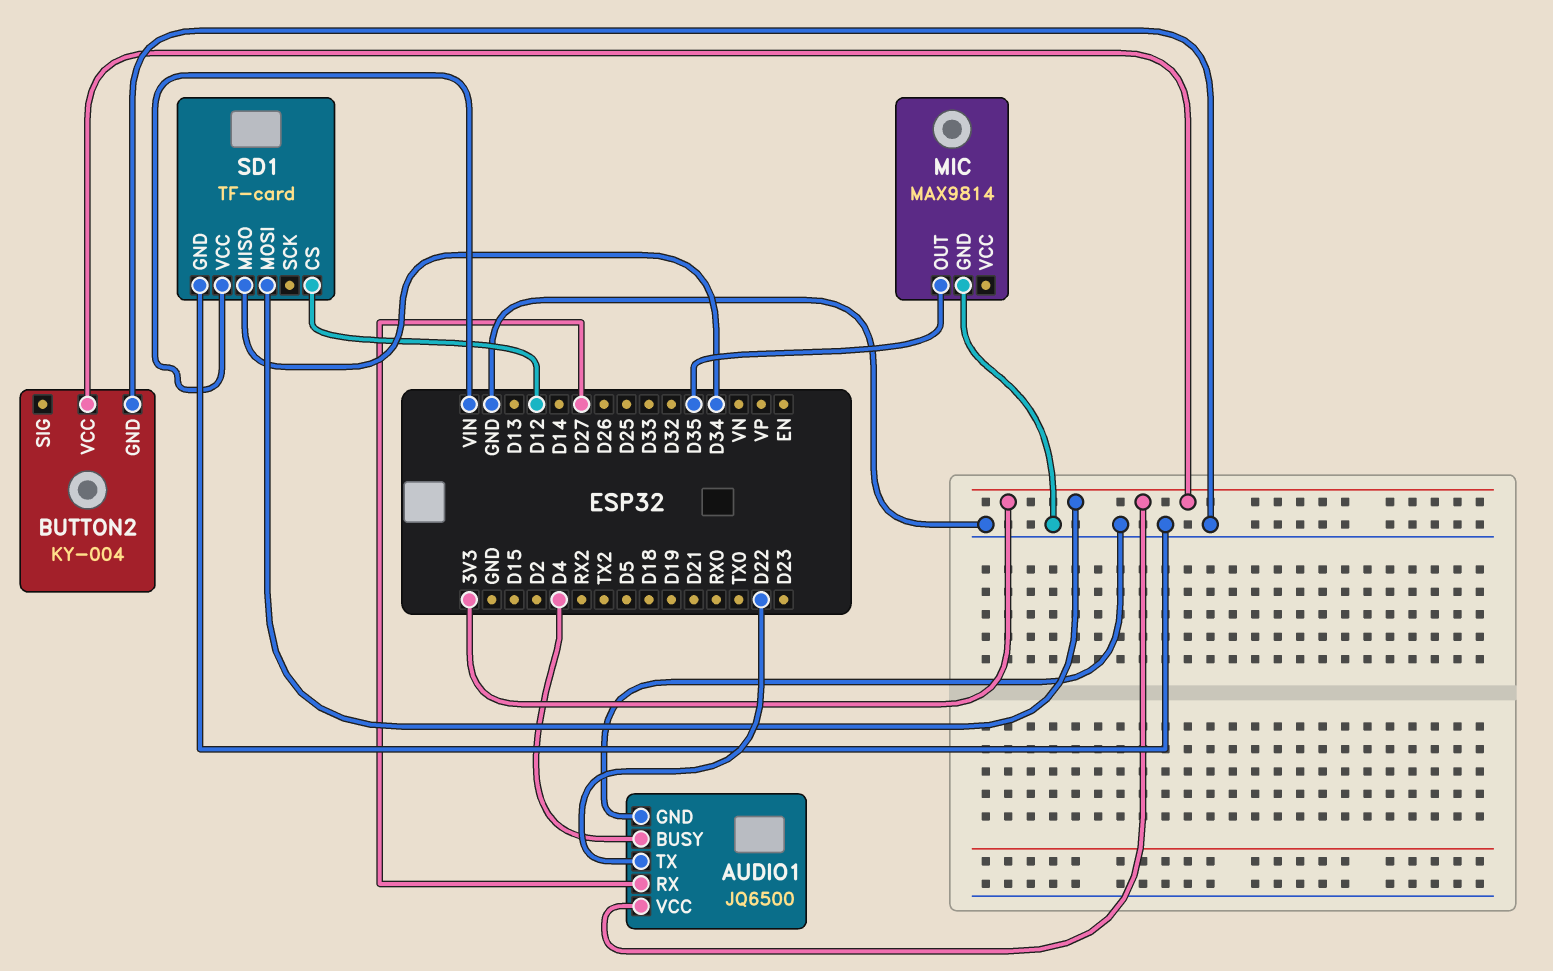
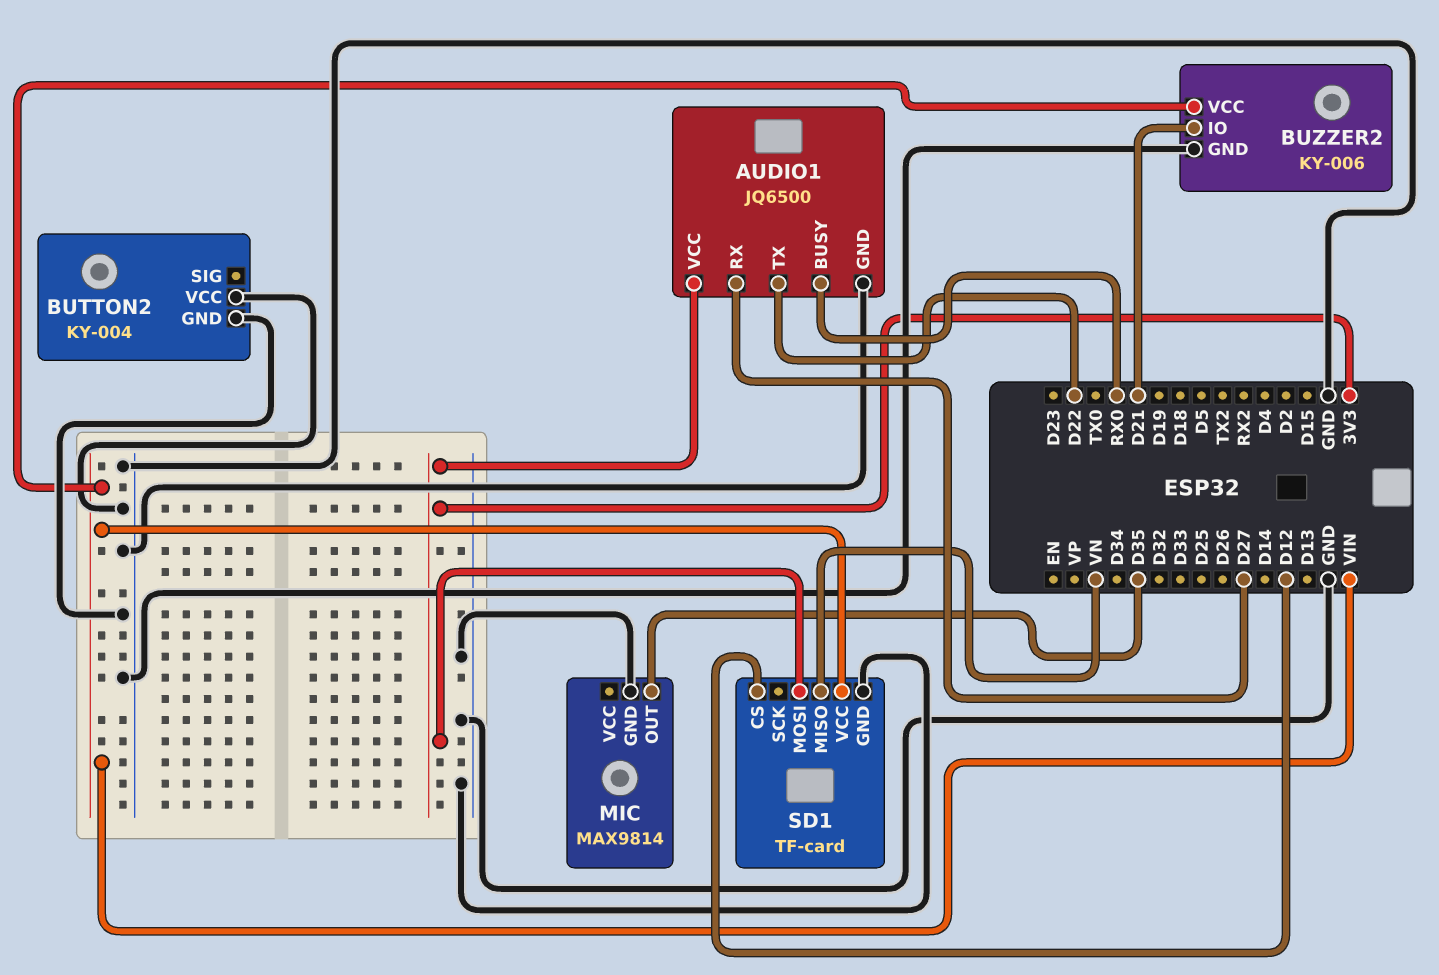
AUDIO1 pin BUSY: D4 -> RX0
BUTTON2 pin VCC: 3V3 -> GND
BUZZER2: none -> KY-006
BUZZER2 pin GND: none -> GND
BUZZER2 pin IO: none -> D21
BUZZER2 pin VCC: none -> VIN
SD1 pin MISO: D34 -> VN

